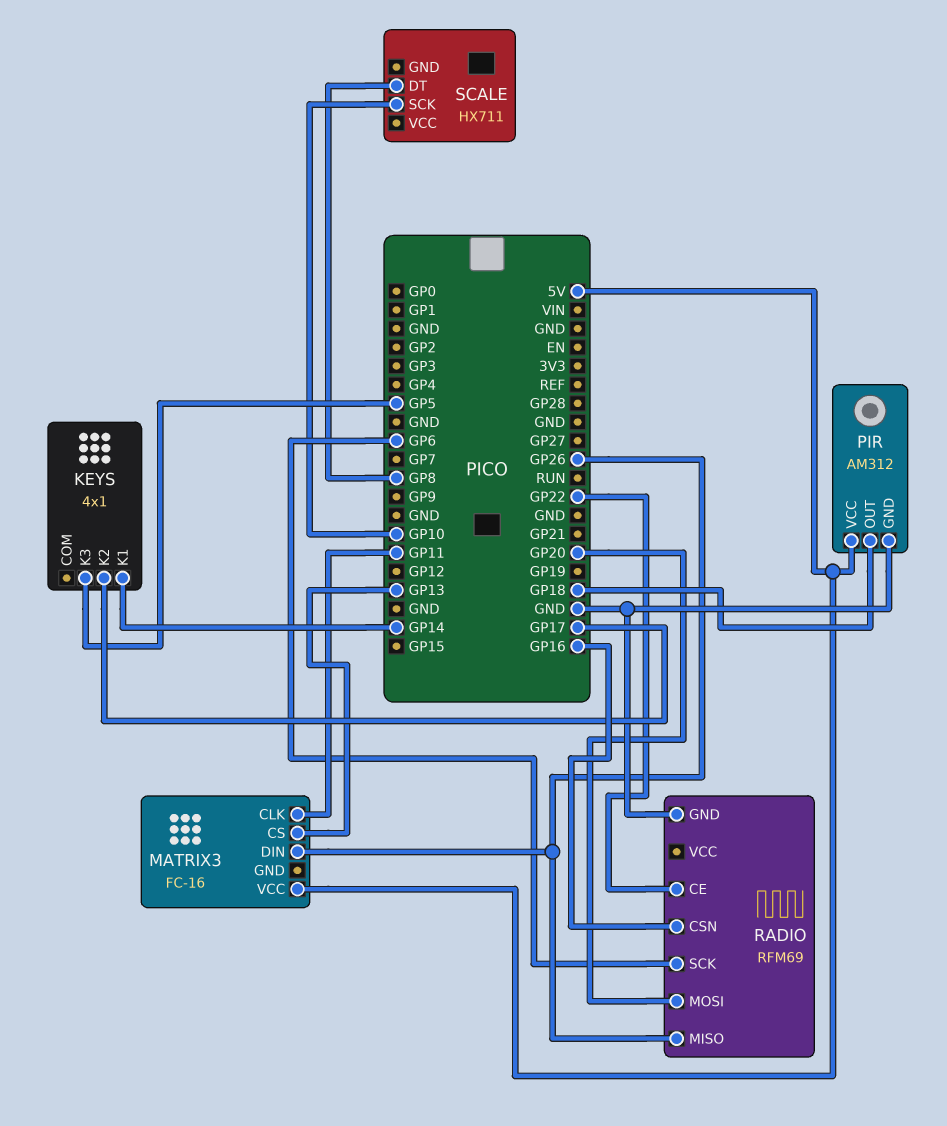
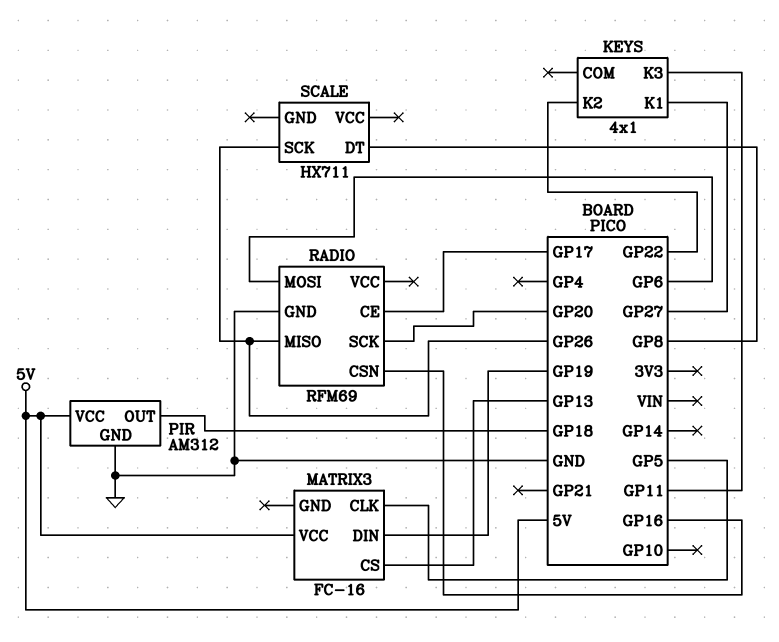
KEYS pin K1: GP14 -> GP27
KEYS pin K2: GP17 -> GP22
KEYS pin K3: GP5 -> GP11
MATRIX3 pin CLK: GP11 -> GP5
MATRIX3 pin DIN: GP26 -> GP19
RADIO pin CE: GP22 -> GP17
RADIO pin MOSI: GP20 -> GP6
RADIO pin SCK: GP6 -> GP20
SCALE pin SCK: GP10 -> GP26

